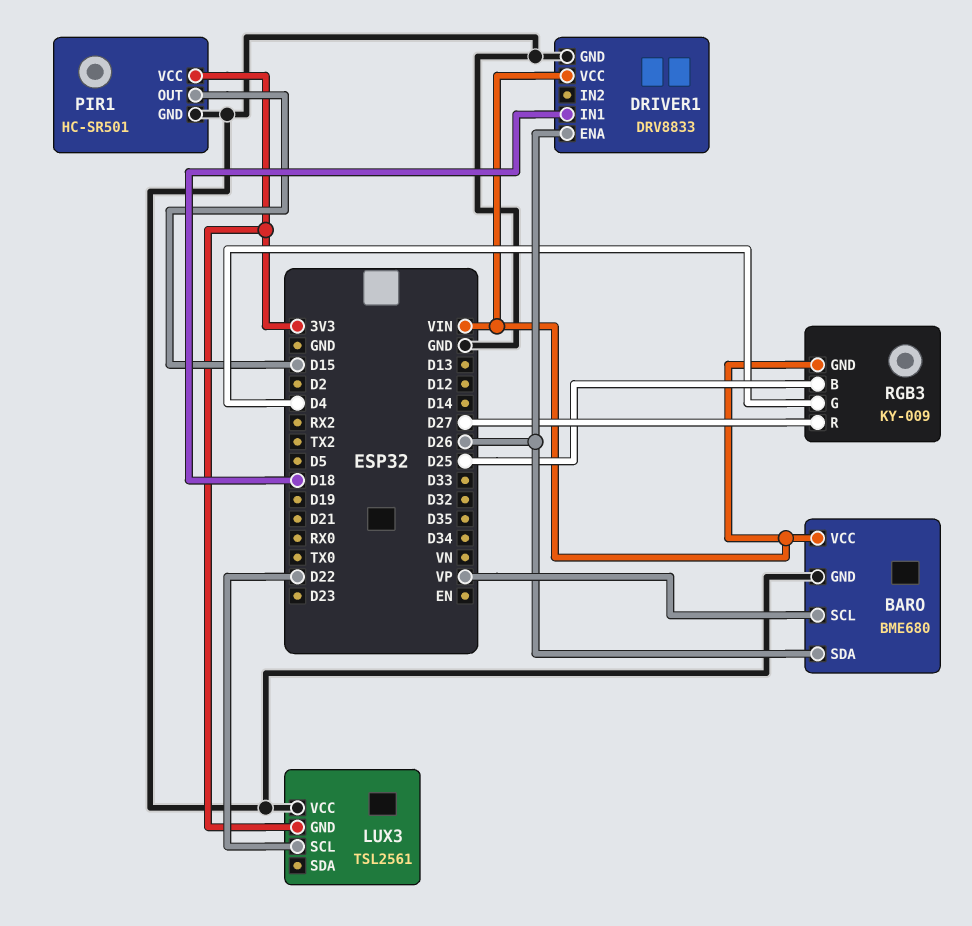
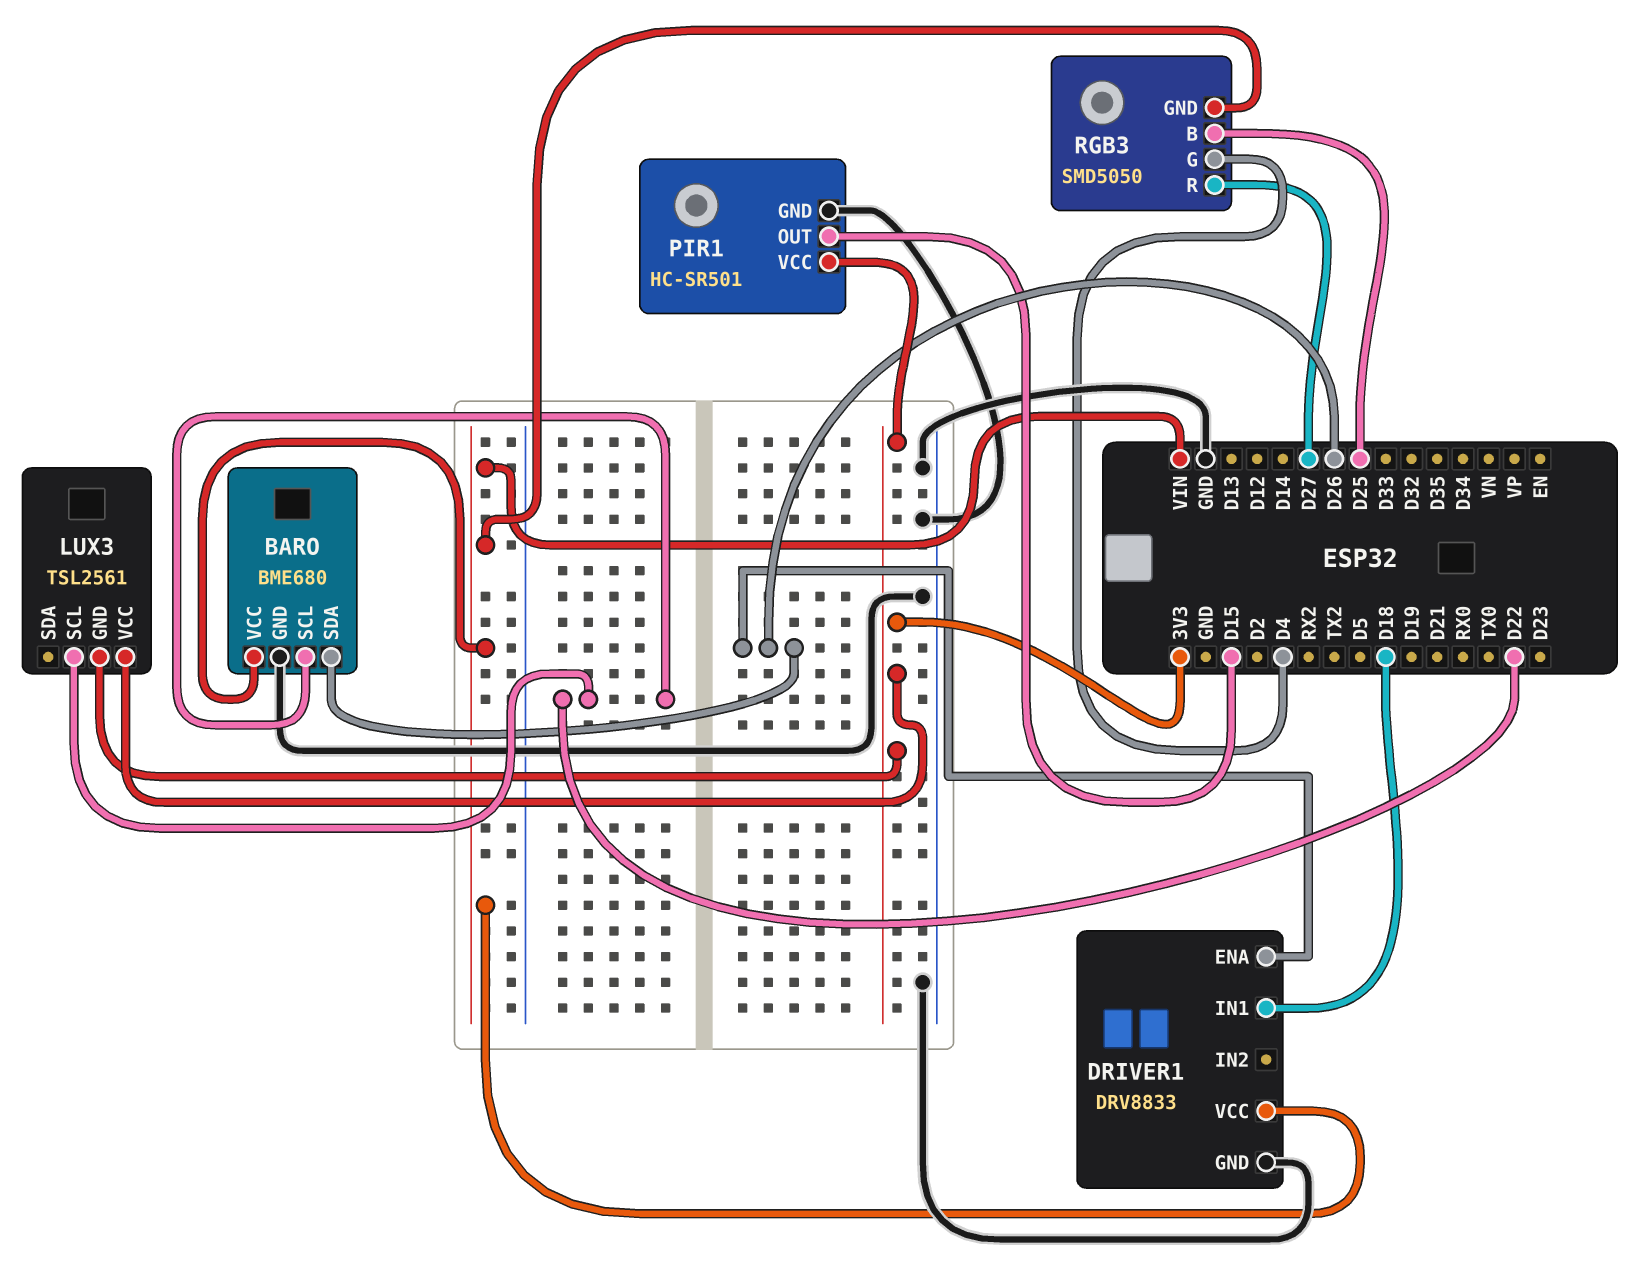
BARO pin SCL: VP -> D22
LUX3 pin VCC: GND -> 3V3
RGB3: KY-009 -> SMD5050

